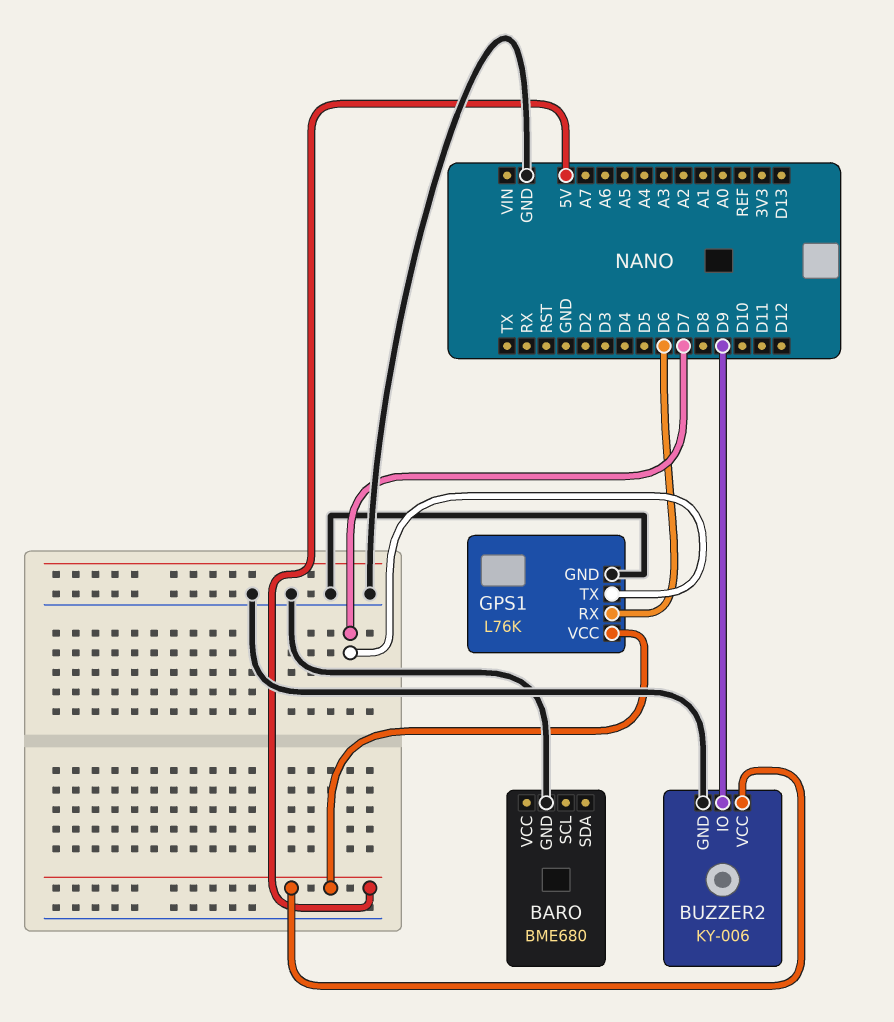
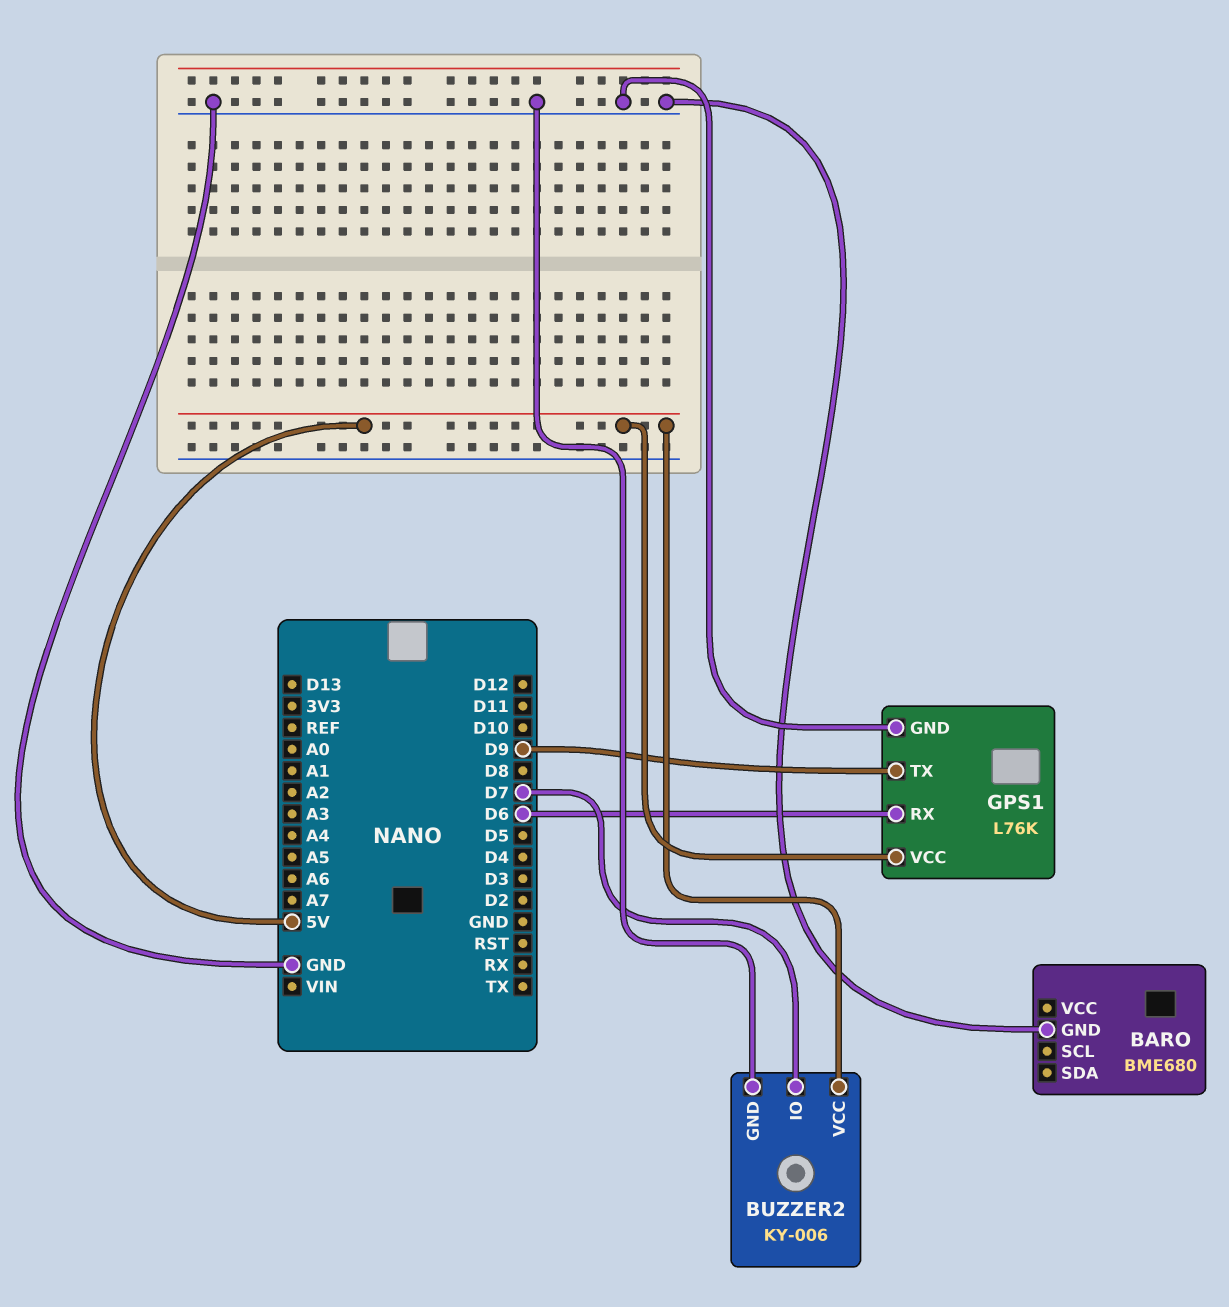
BUZZER2 pin IO: D9 -> D7
GPS1 pin TX: D7 -> D9

